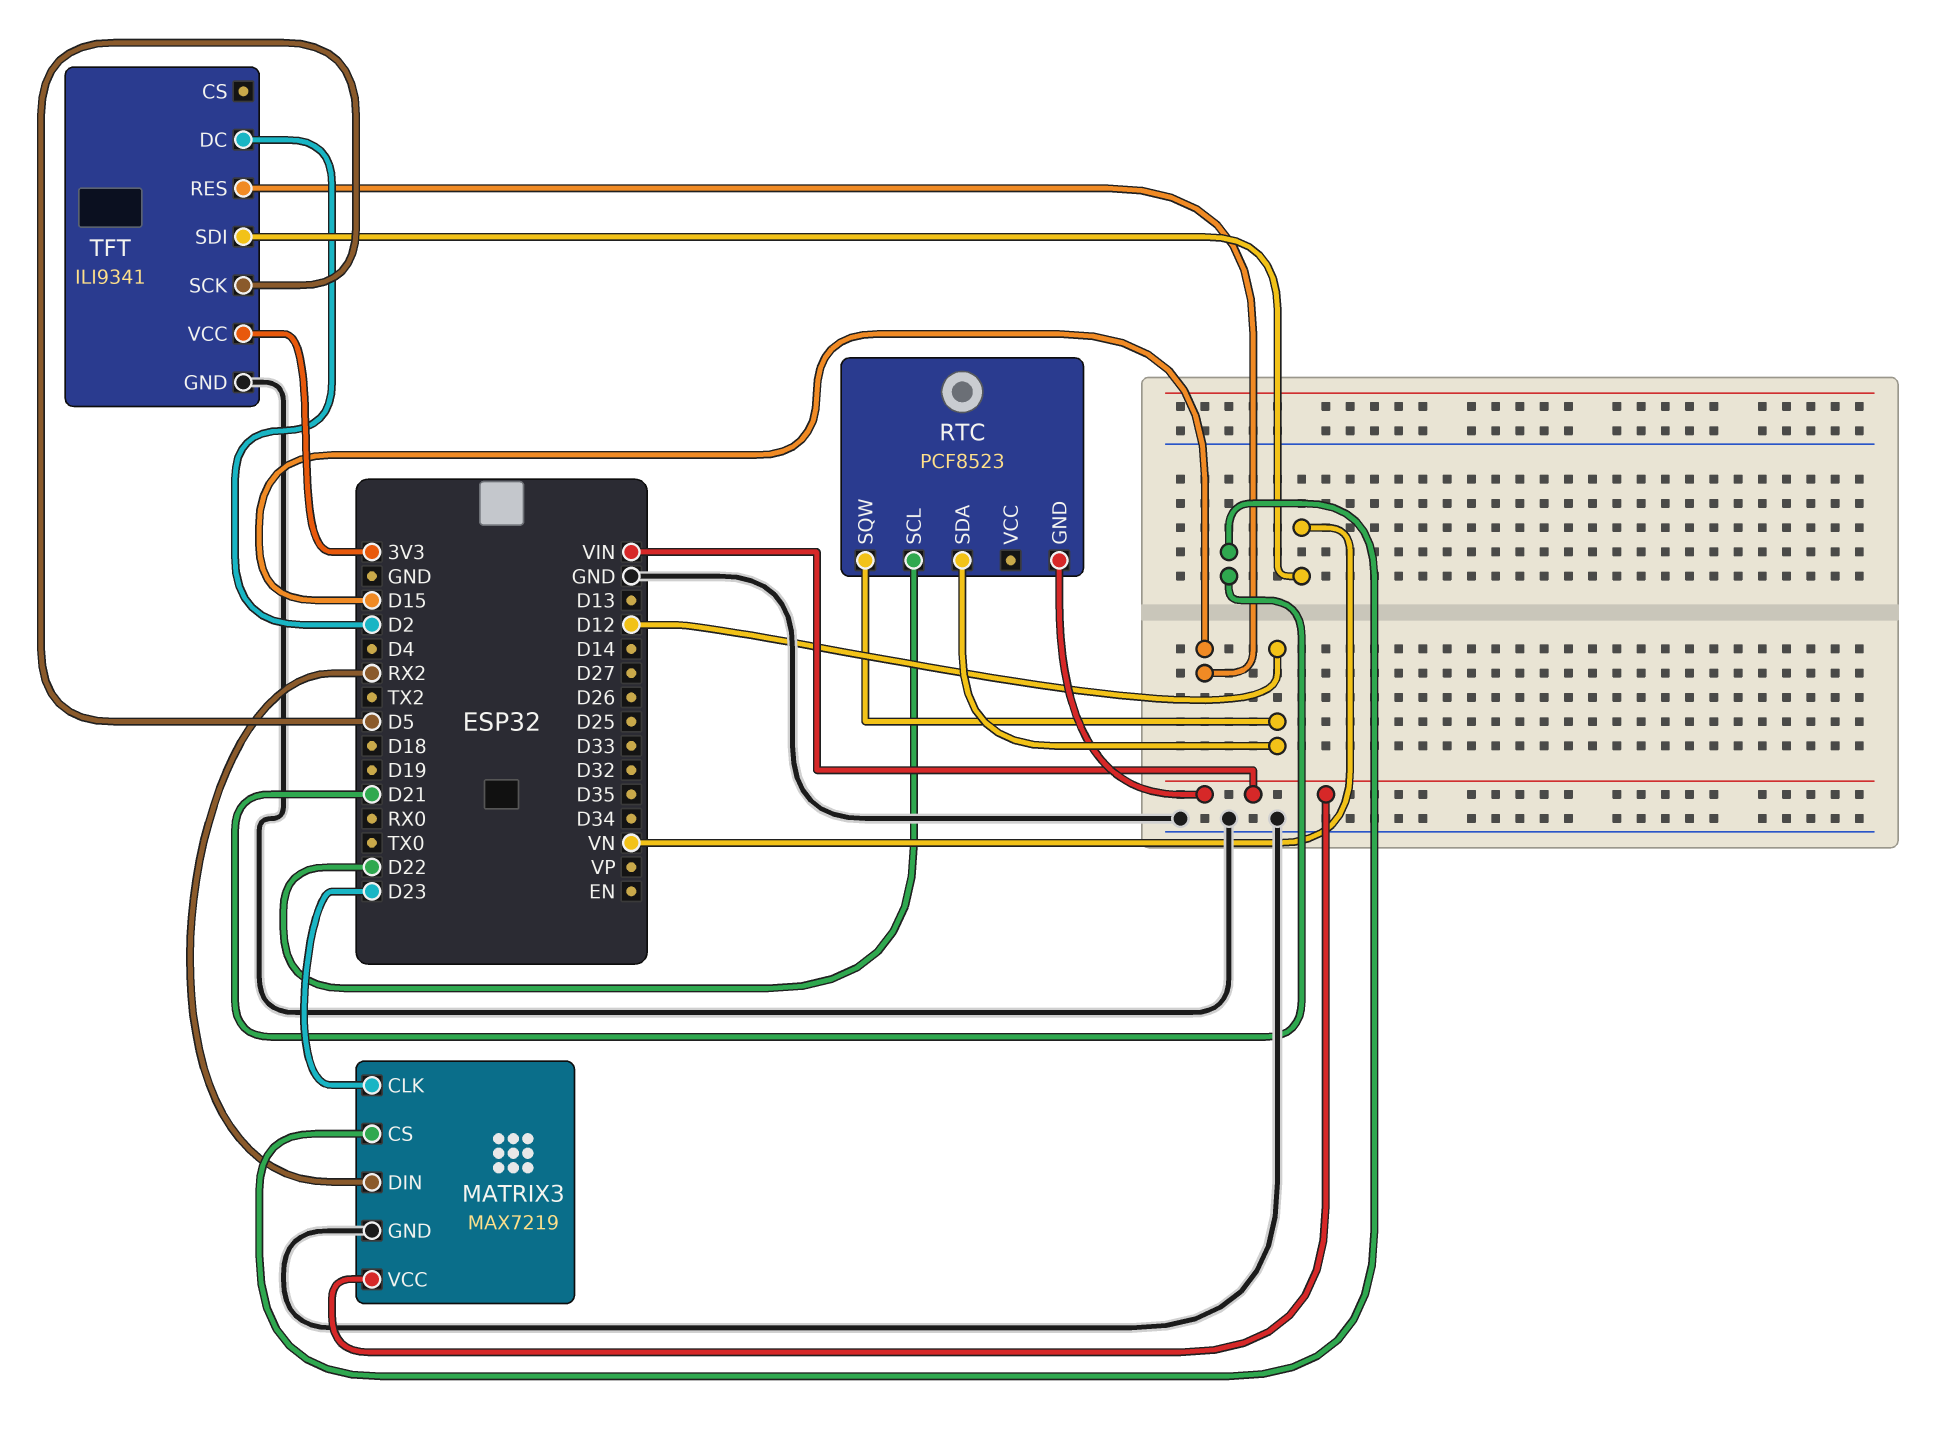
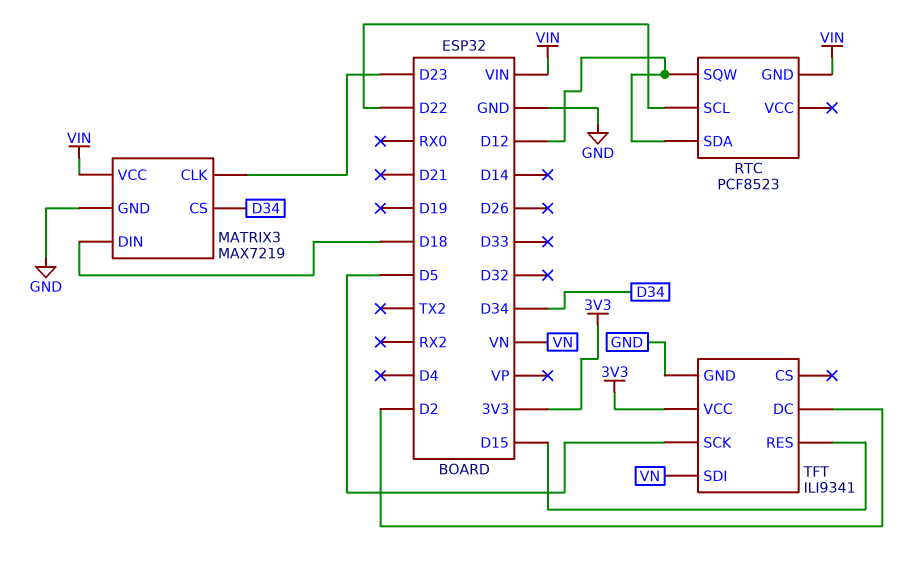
MATRIX3 pin CS: D21 -> D34
MATRIX3 pin DIN: RX2 -> D18

